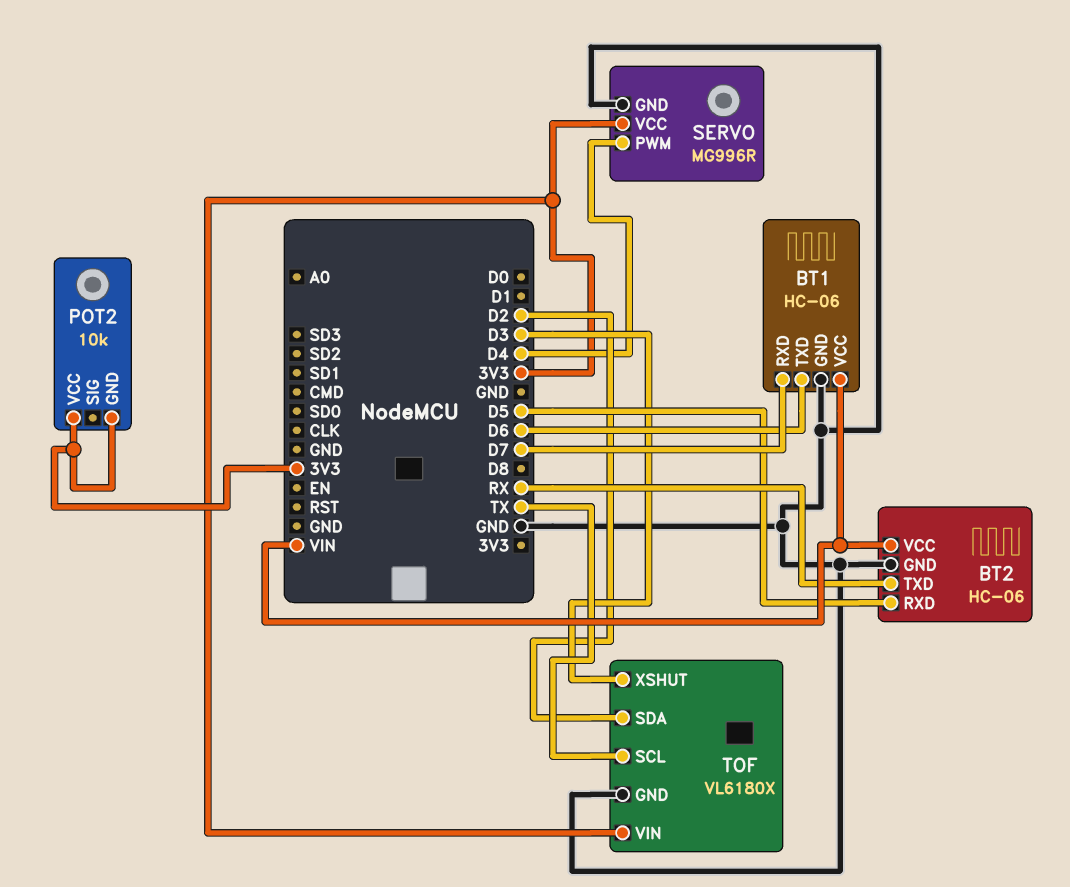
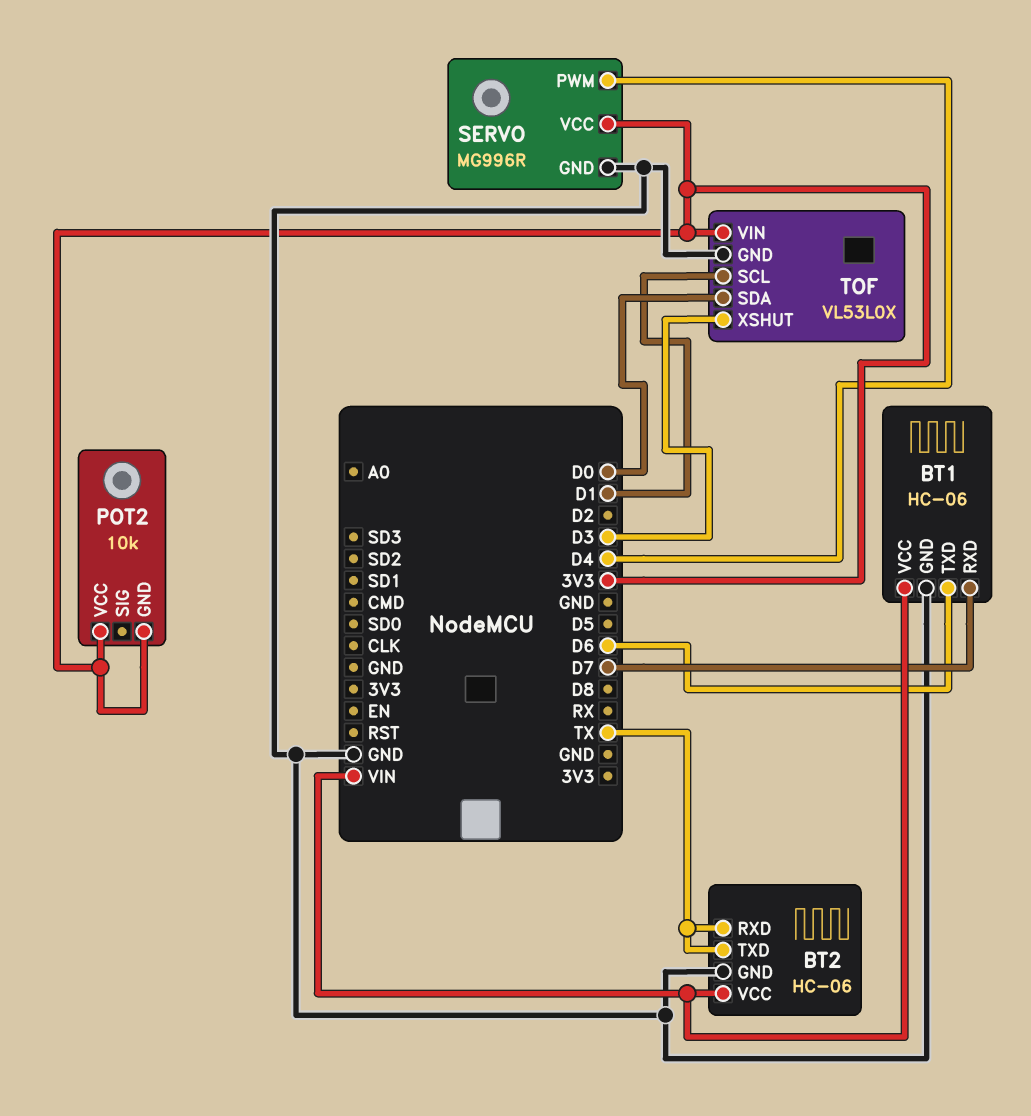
BT2 pin RXD: D5 -> TX
BT2 pin TXD: RX -> TX
TOF: VL6180X -> VL53L0X
TOF pin SCL: TX -> D1
TOF pin SDA: D2 -> D0

